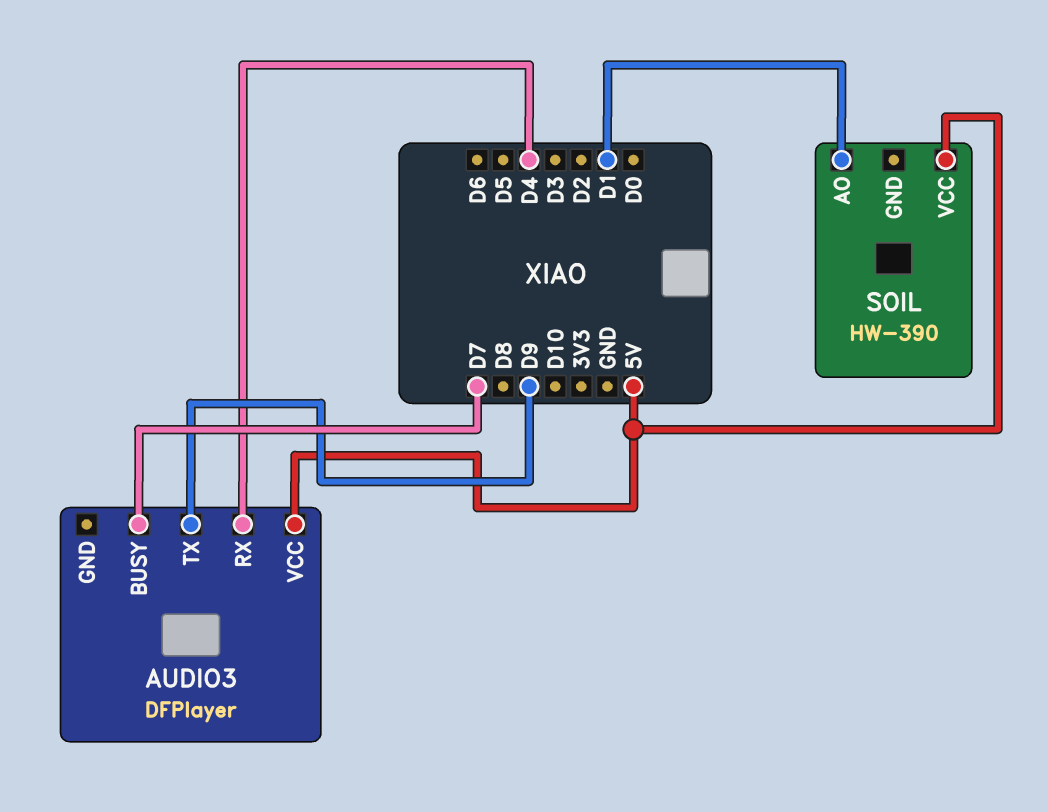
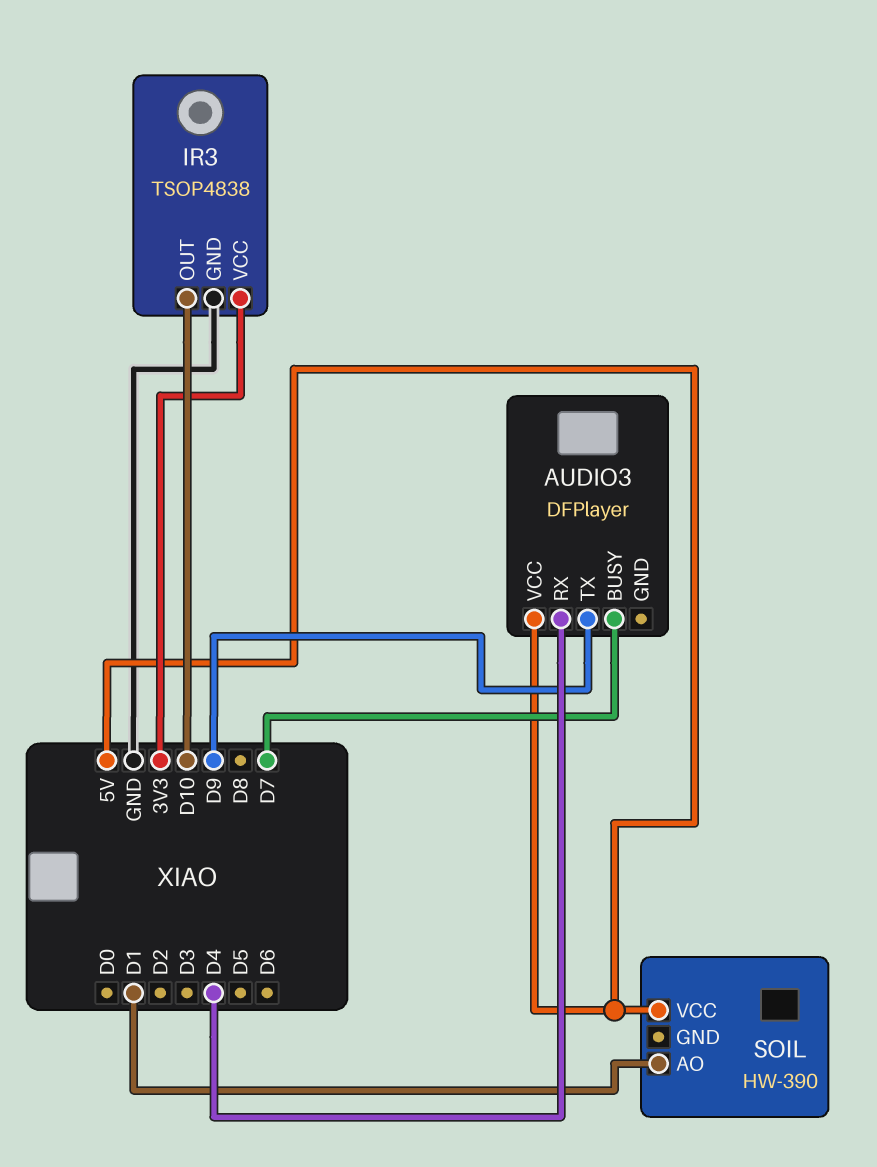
IR3: none -> TSOP4838
IR3 pin GND: none -> GND
IR3 pin OUT: none -> D10
IR3 pin VCC: none -> 3V3

